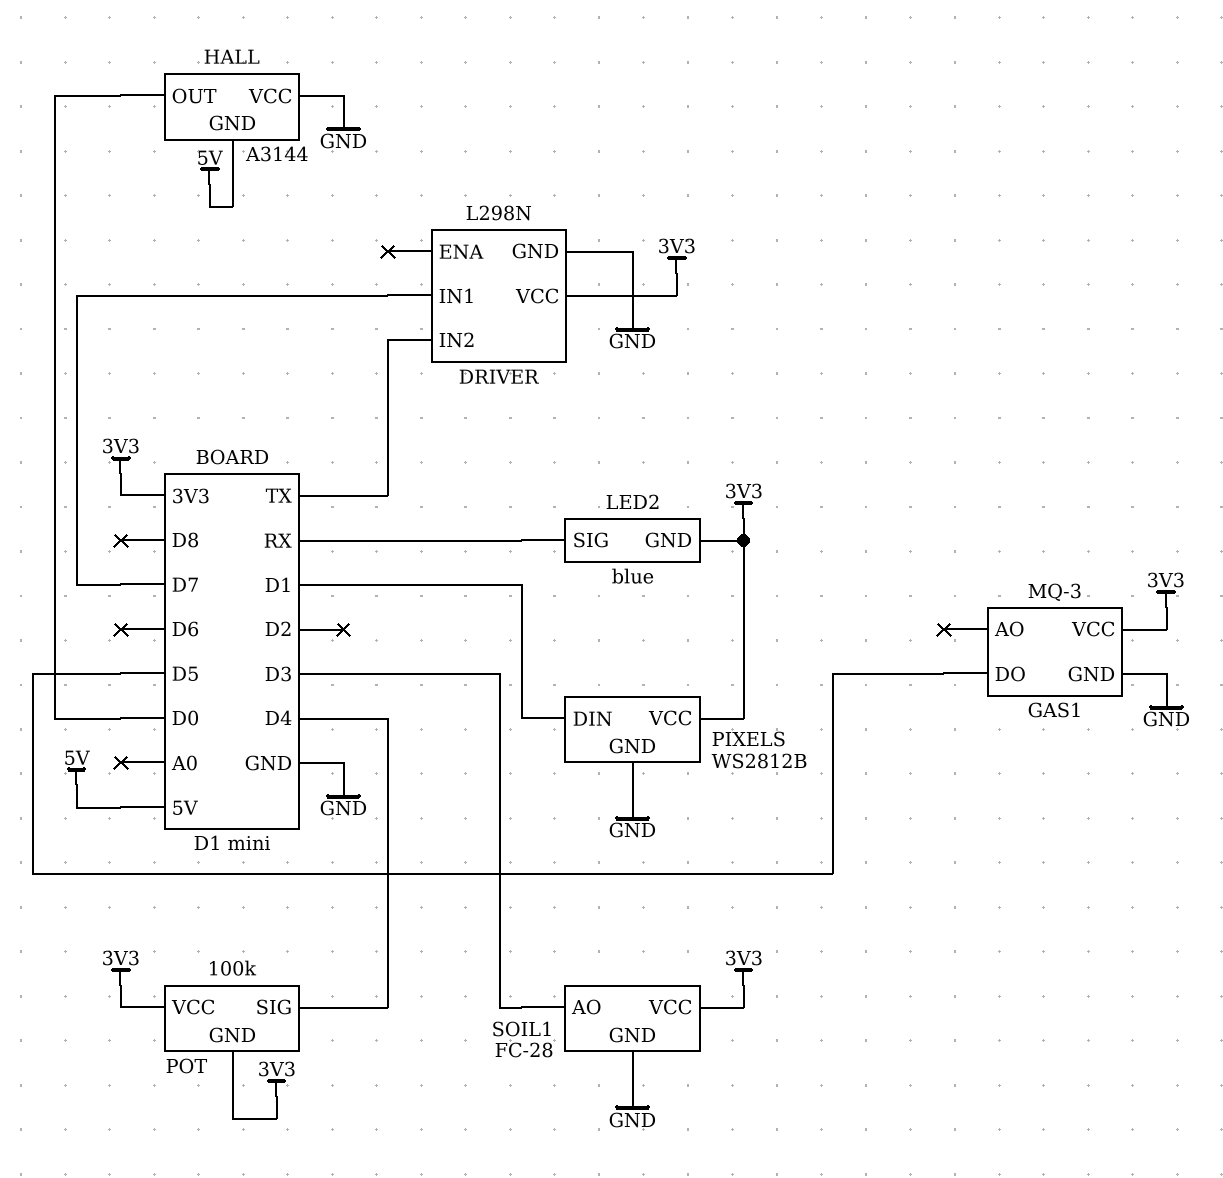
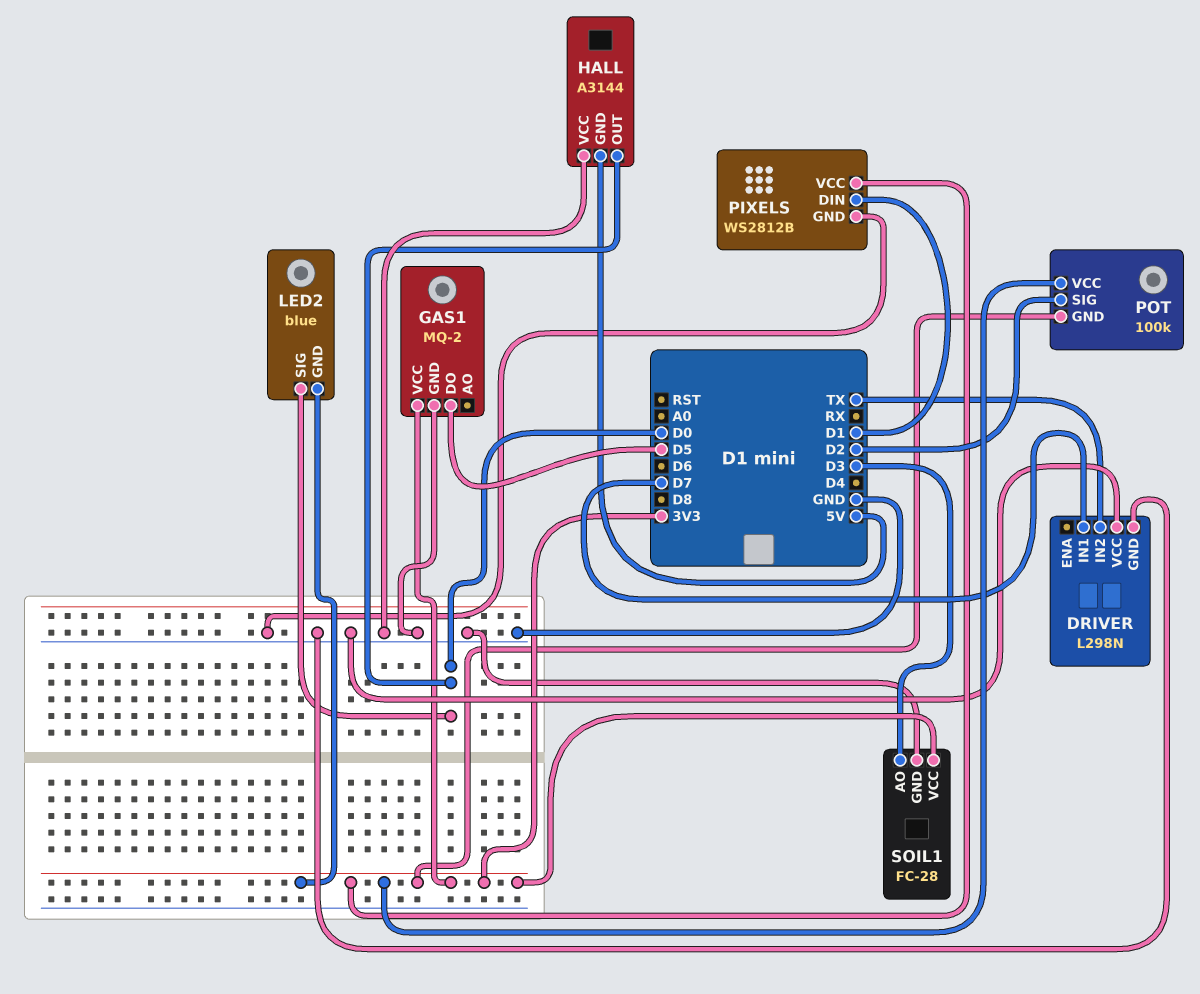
DRIVER pin VCC: 3V3 -> GND
GAS1: MQ-3 -> MQ-2
LED2 pin SIG: RX -> D0
POT pin SIG: D4 -> D2

